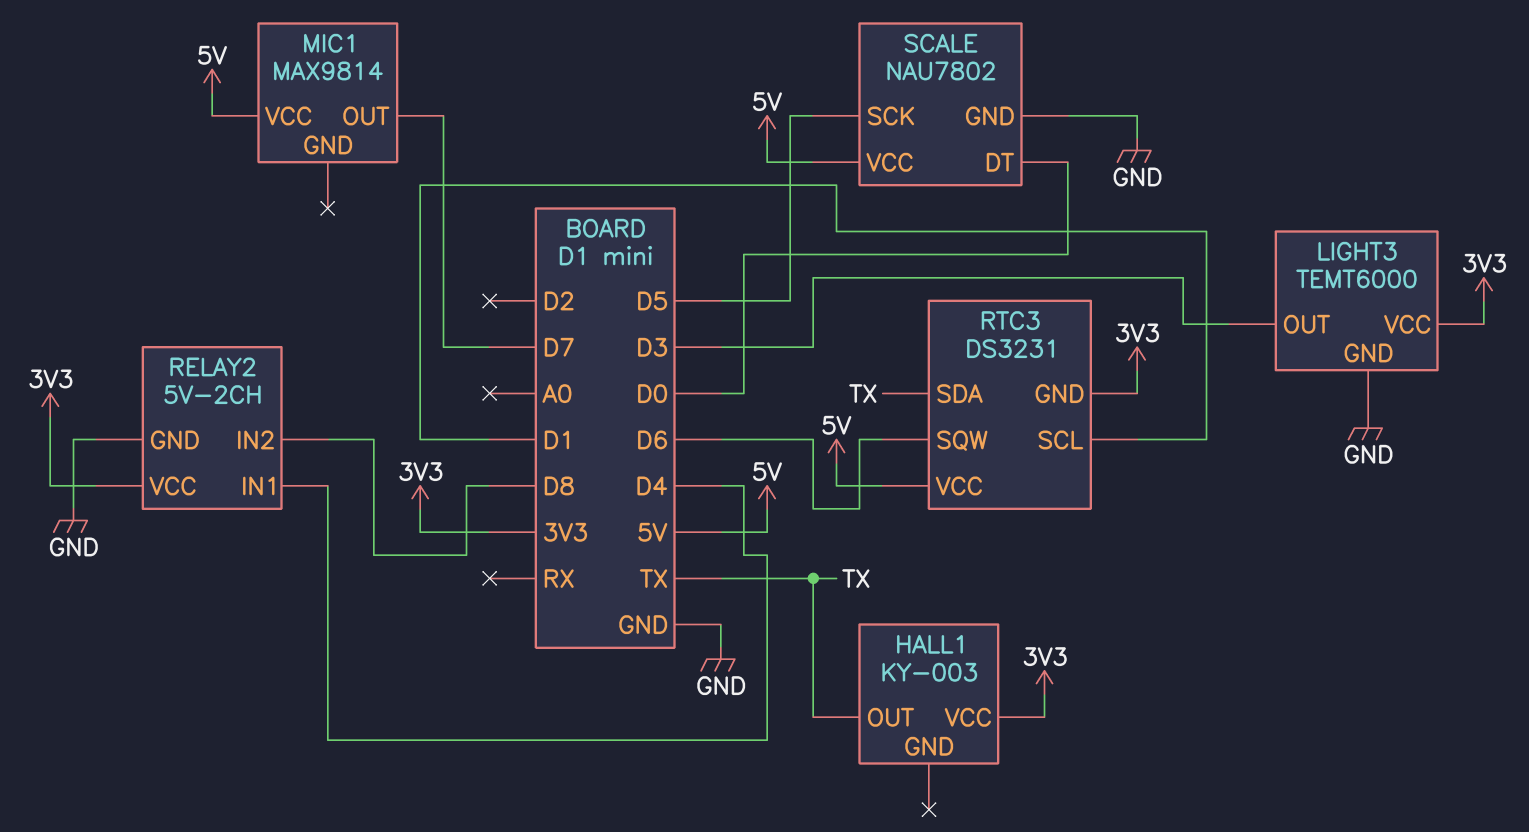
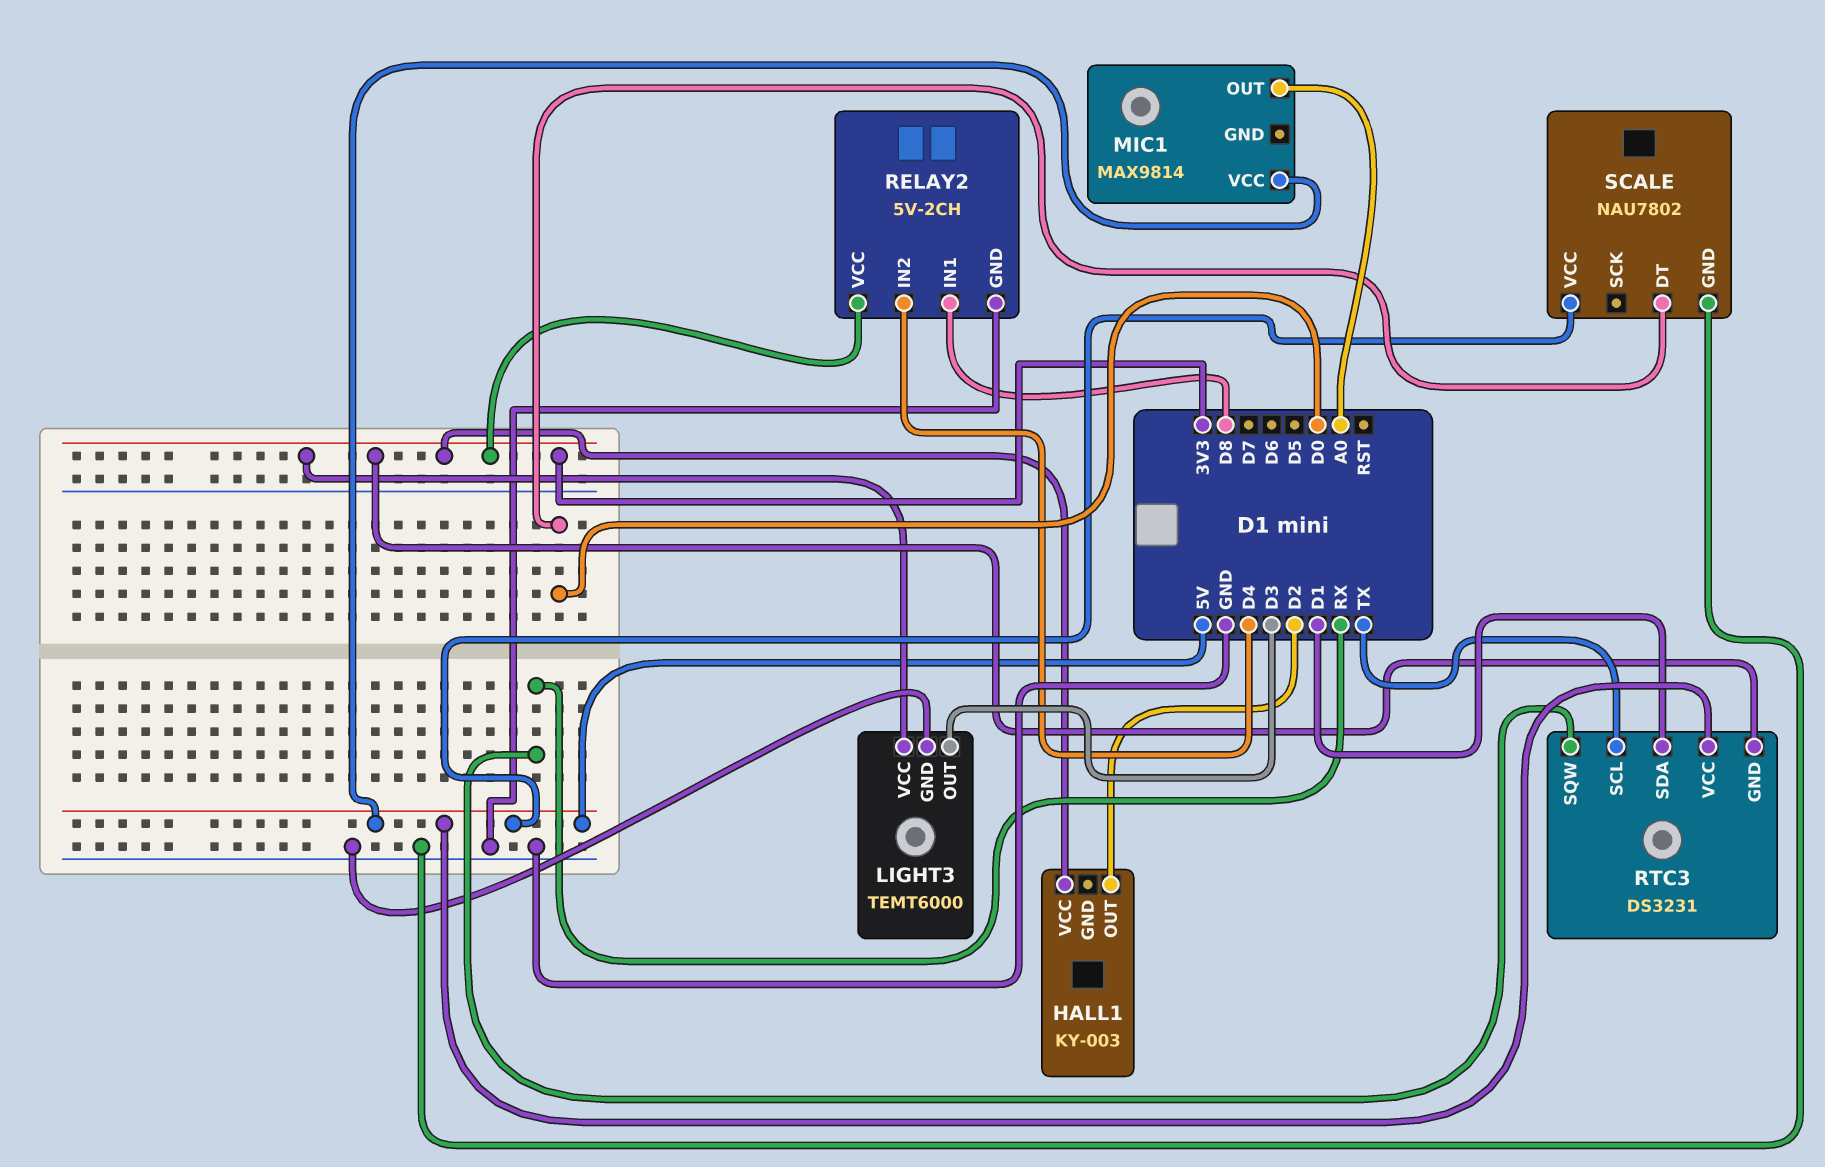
HALL1 pin OUT: TX -> D2
MIC1 pin OUT: D7 -> A0
RELAY2 pin IN1: D4 -> D8
RELAY2 pin IN2: D8 -> D4
RTC3 pin SCL: D1 -> TX
RTC3 pin SDA: TX -> D1
RTC3 pin SQW: D6 -> RX
SCALE pin SCK: D5 -> none

